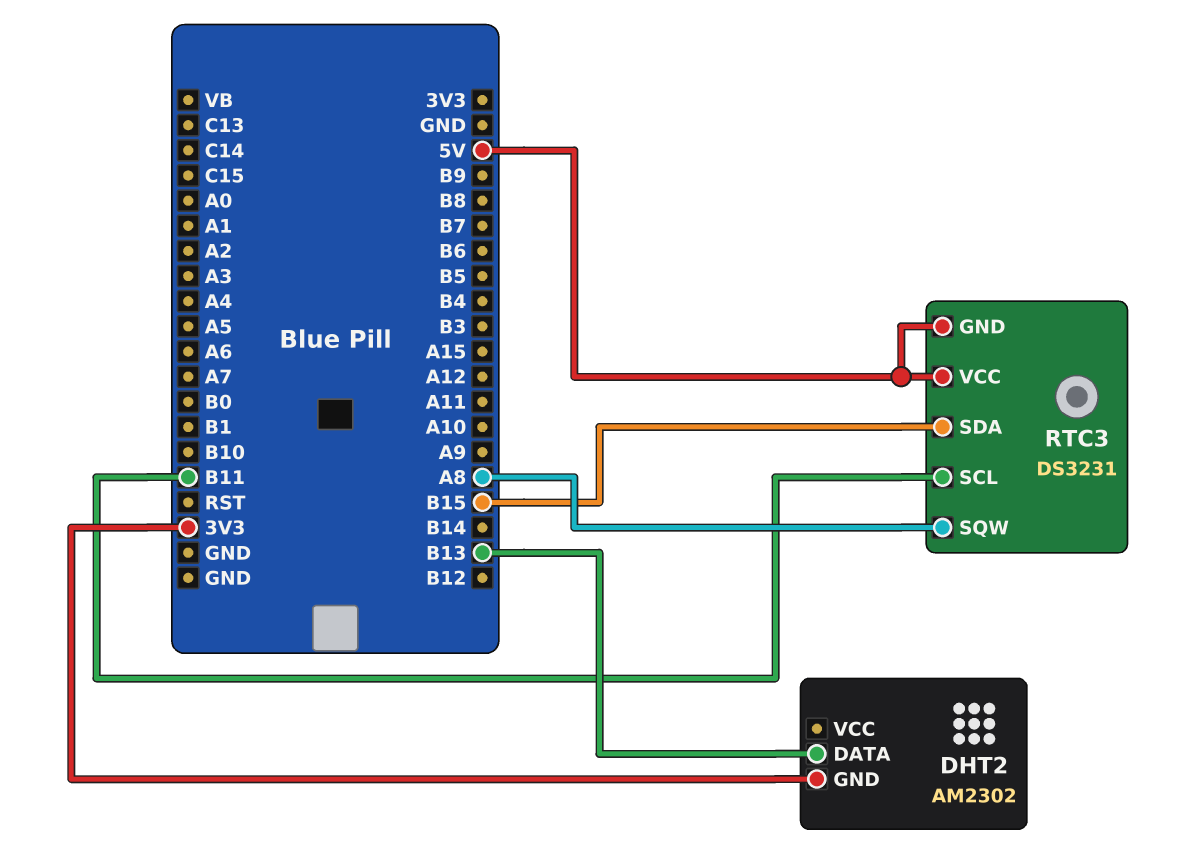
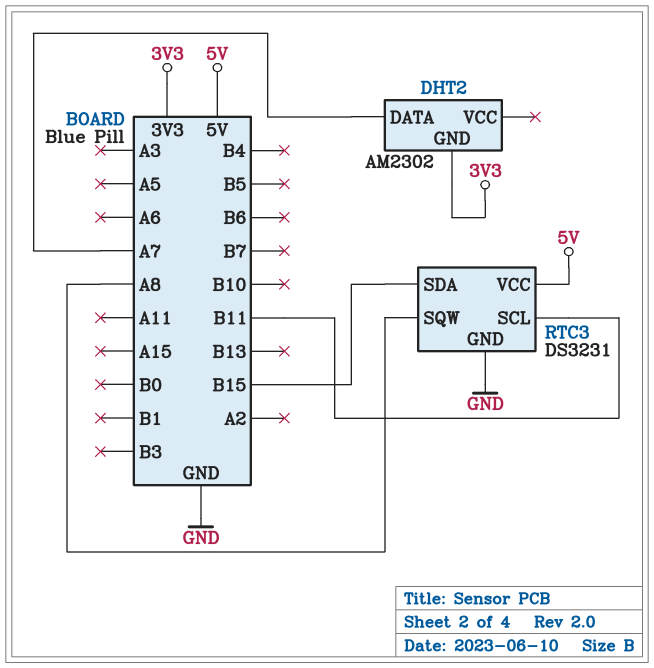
DHT2 pin DATA: B13 -> A7
RTC3 pin GND: 5V -> GND

